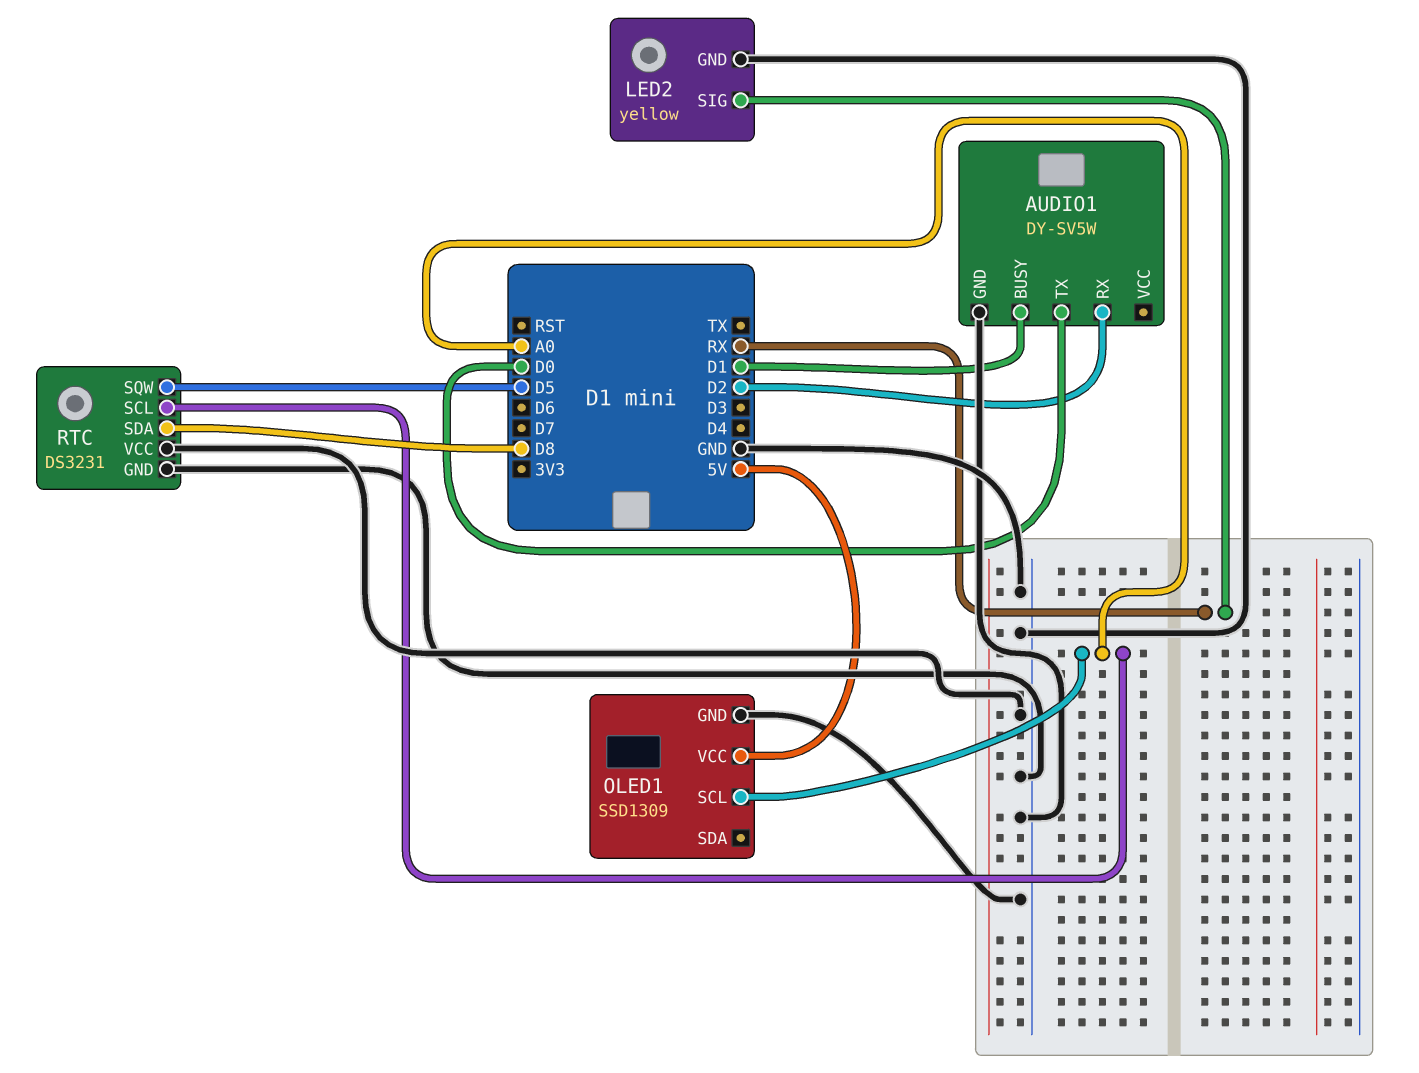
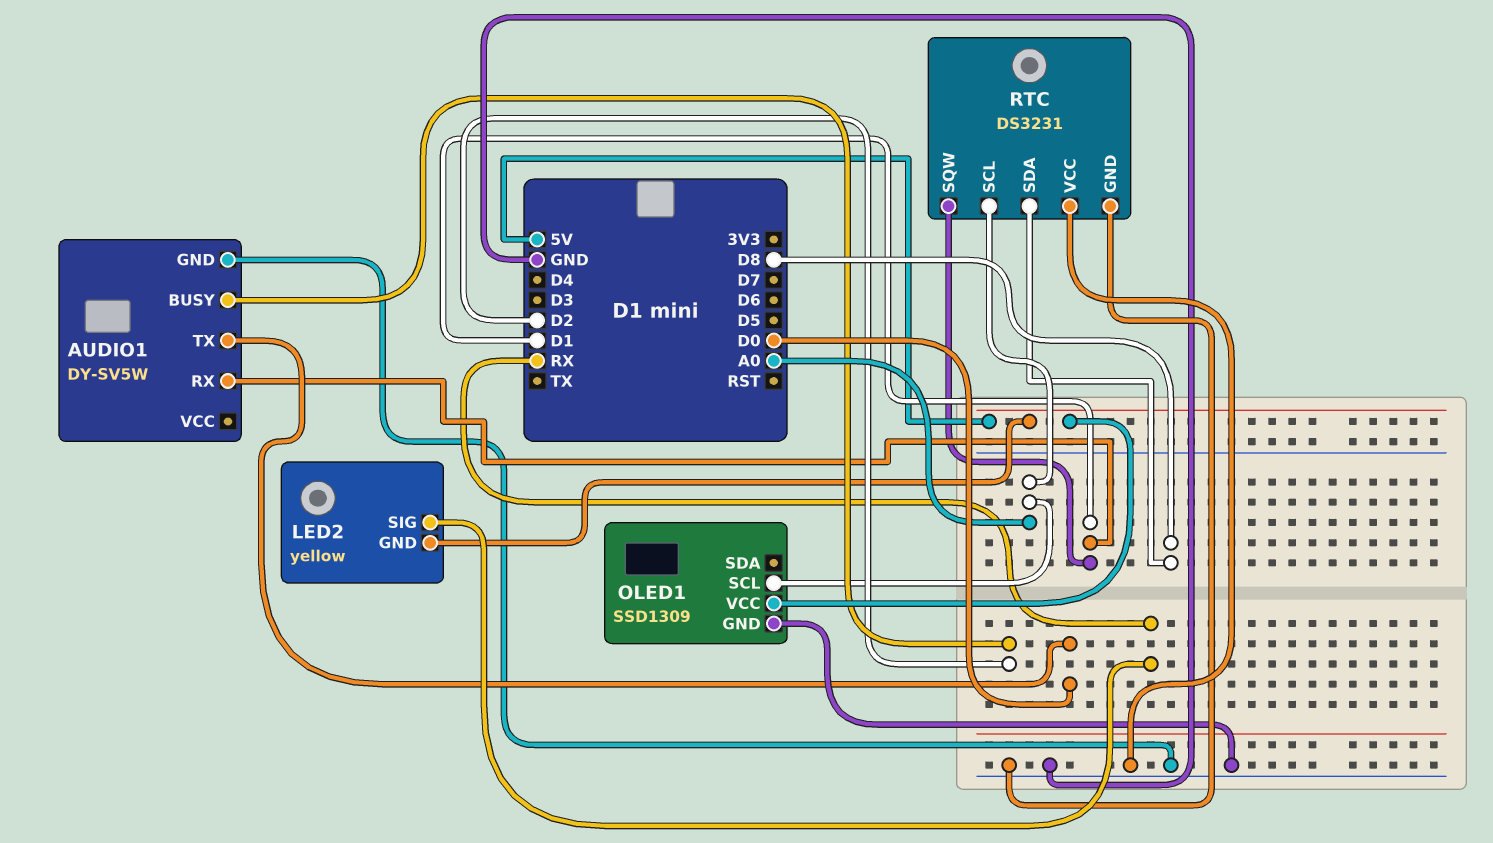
AUDIO1 pin BUSY: D1 -> D2
AUDIO1 pin RX: D2 -> D1
LED2 pin GND: GND -> 5V
RTC pin SQW: D5 -> D1

